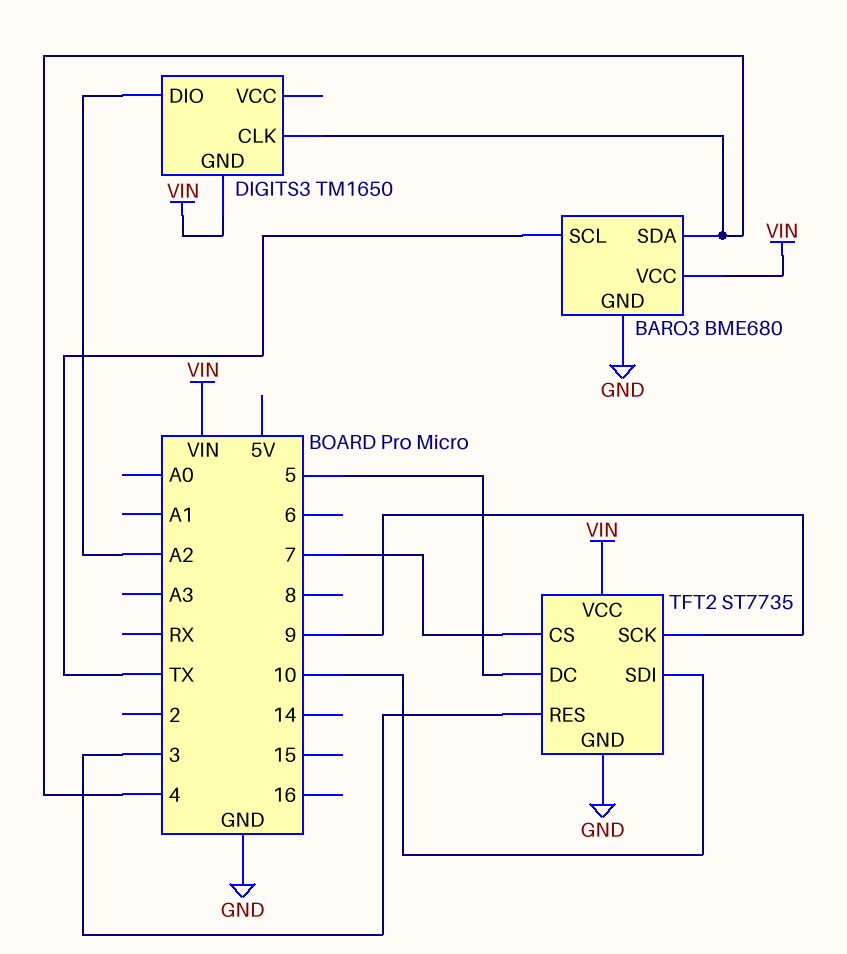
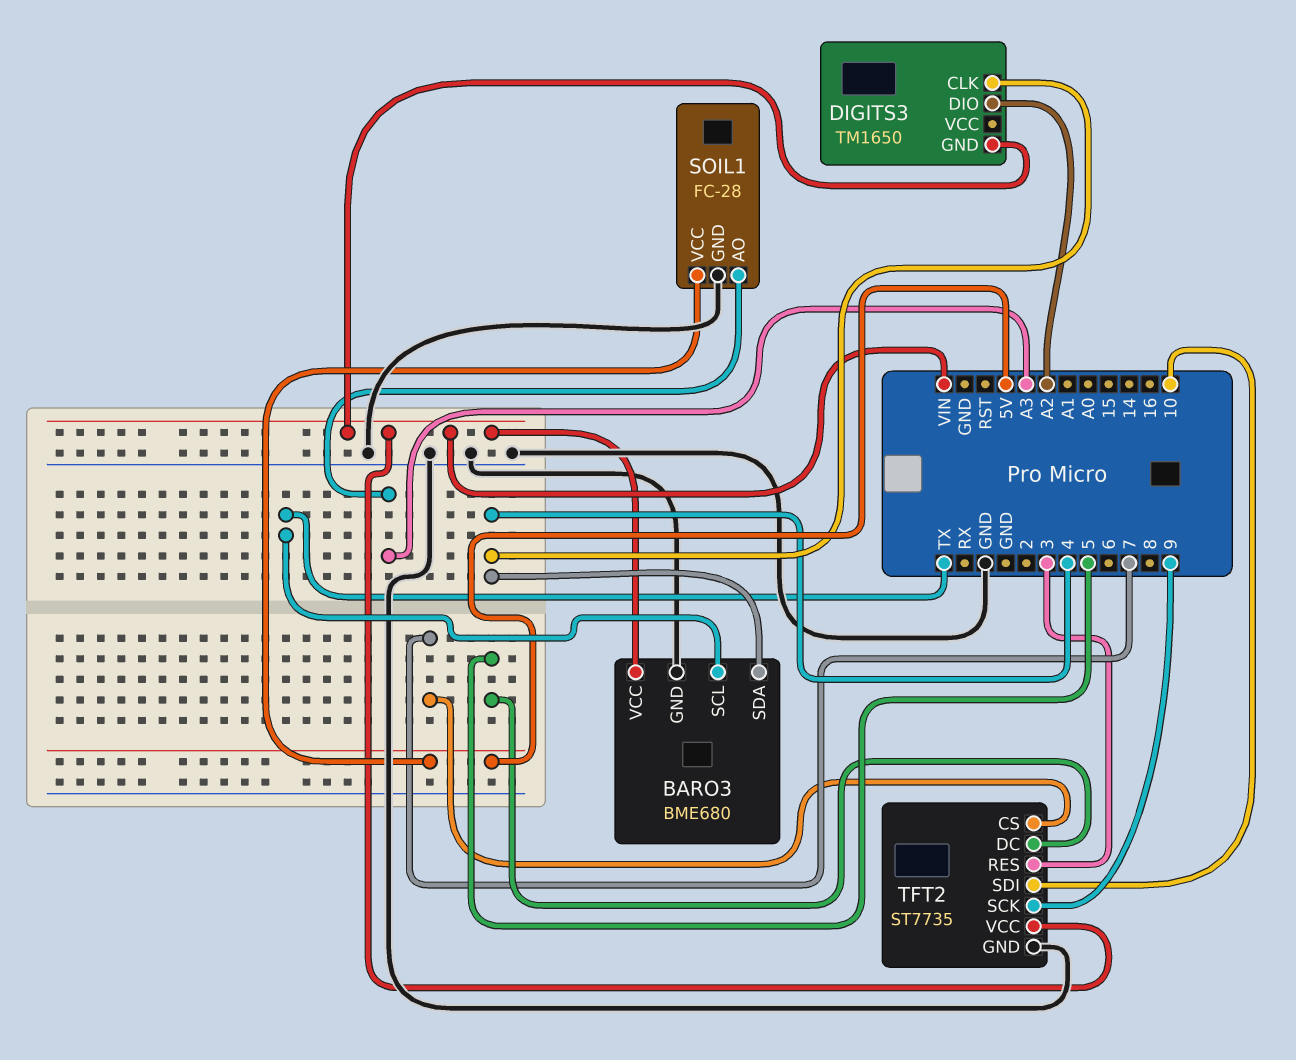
SOIL1: none -> FC-28
SOIL1 pin AO: none -> A3
SOIL1 pin GND: none -> GND
SOIL1 pin VCC: none -> 5V

